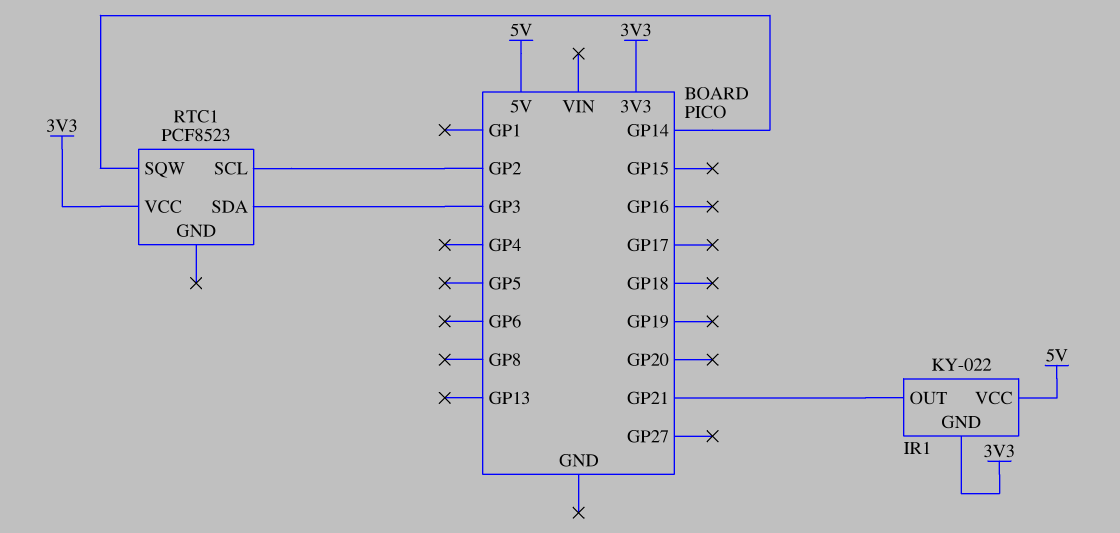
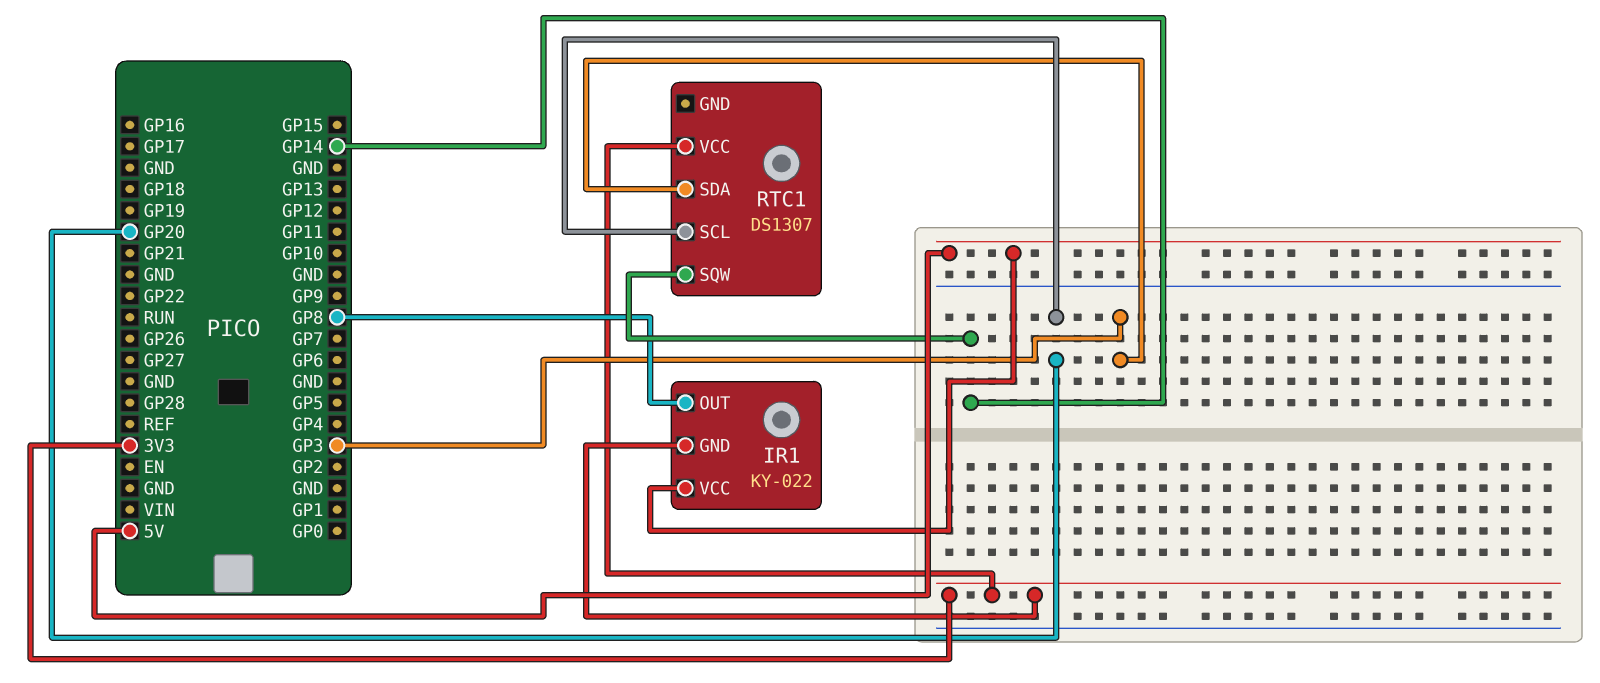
IR1 pin OUT: GP21 -> GP8
RTC1: PCF8523 -> DS1307
RTC1 pin SCL: GP2 -> GP20

